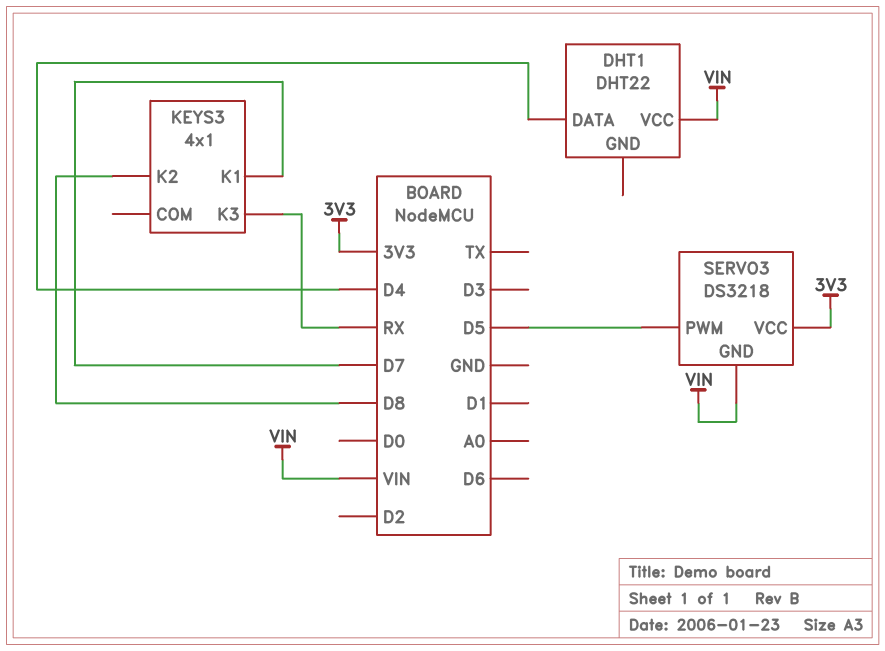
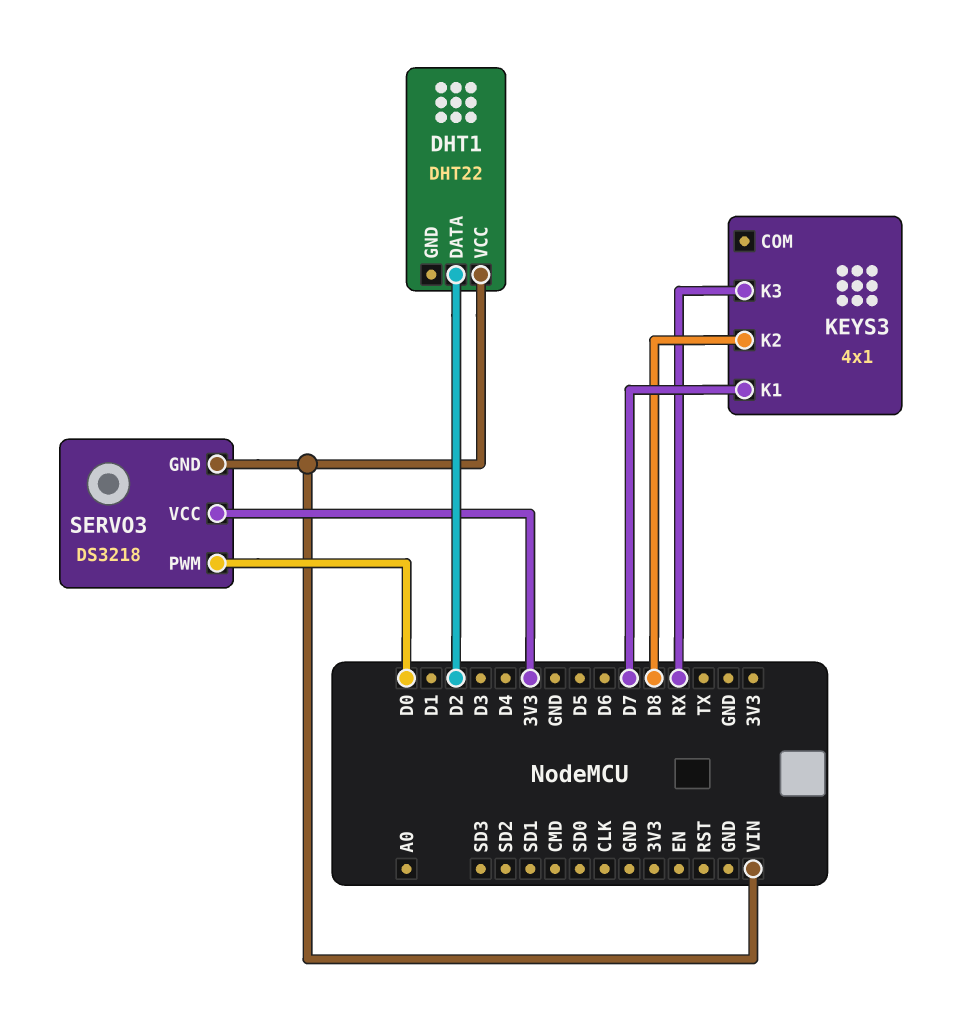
DHT1 pin DATA: D4 -> D2
SERVO3 pin PWM: D5 -> D0

